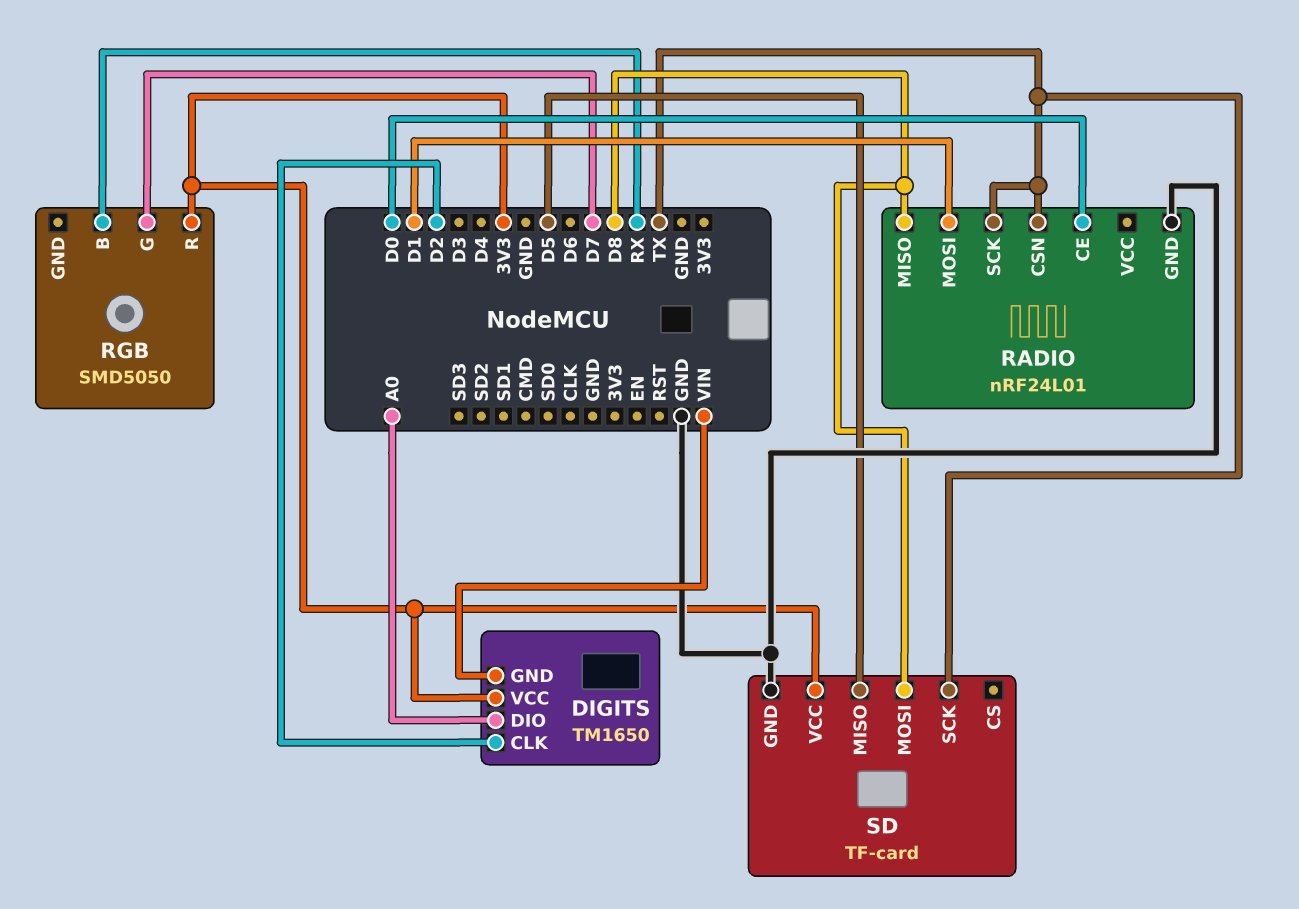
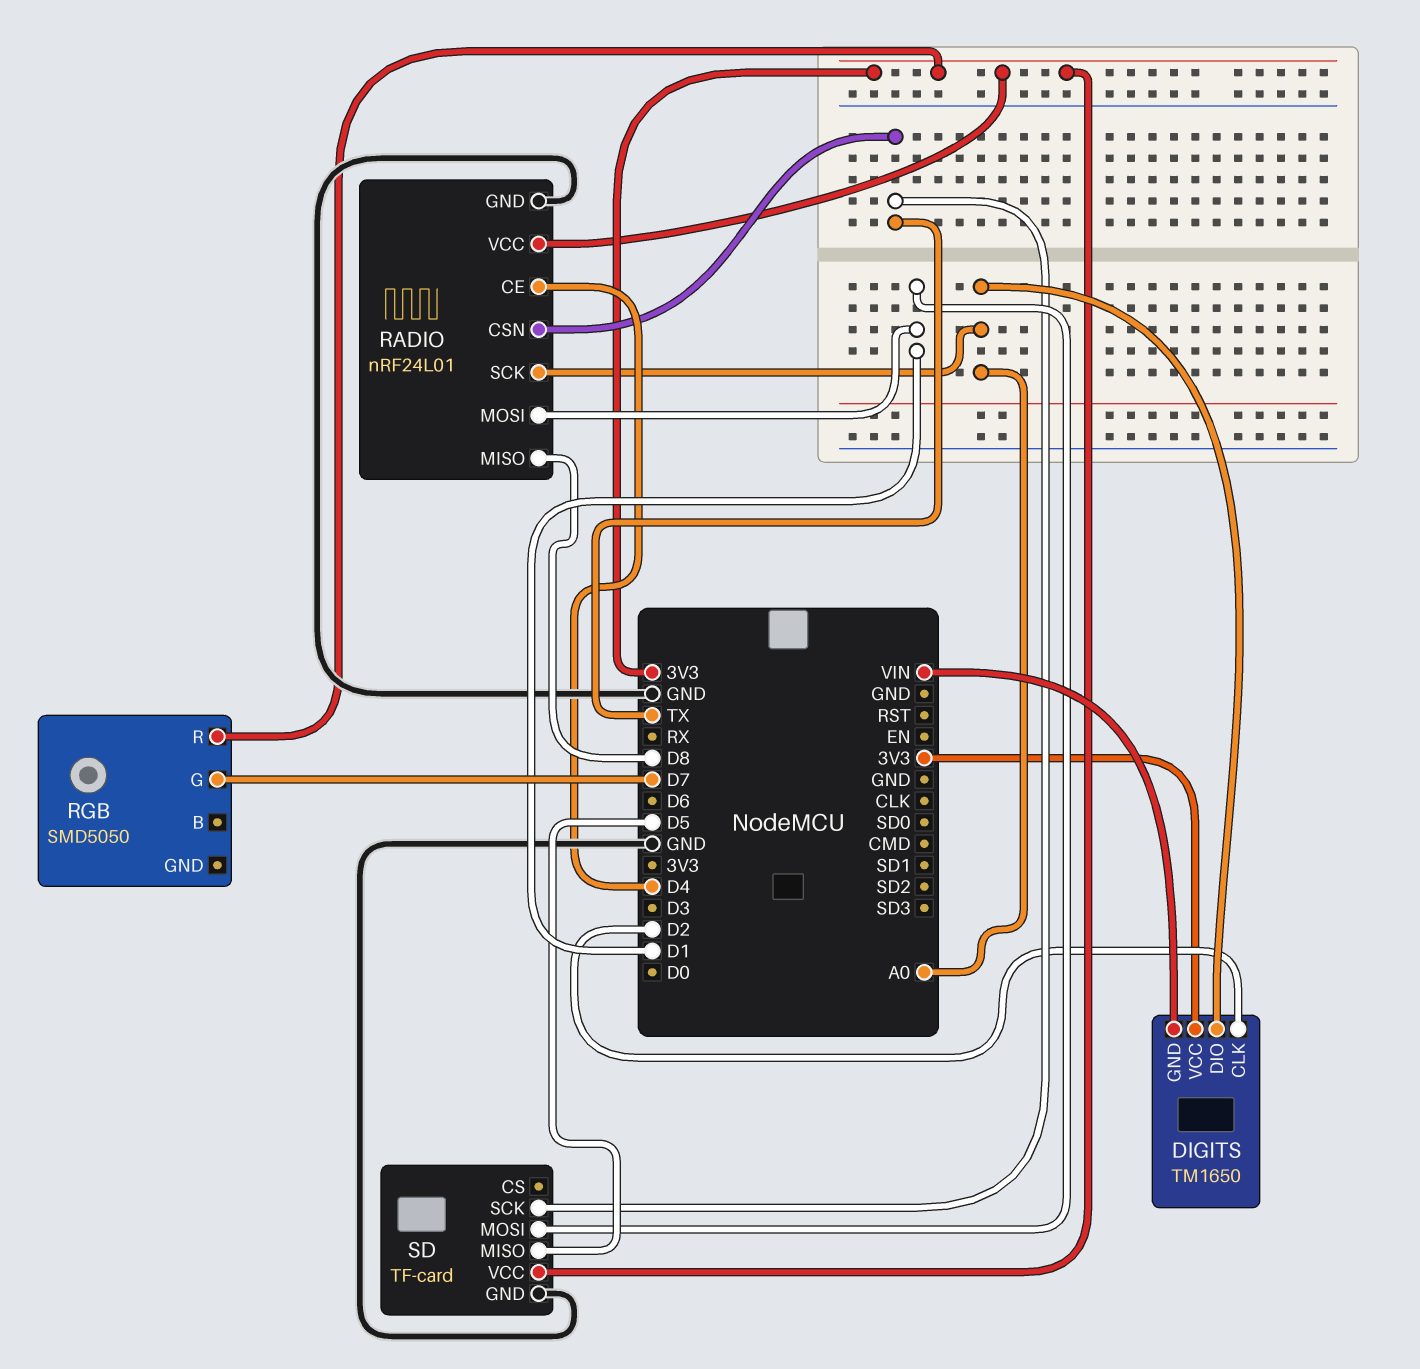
RADIO pin CE: D0 -> D4
RADIO pin SCK: TX -> A0
RADIO pin VCC: none -> 3V3
RGB pin B: RX -> none
SD pin MOSI: D8 -> D1

